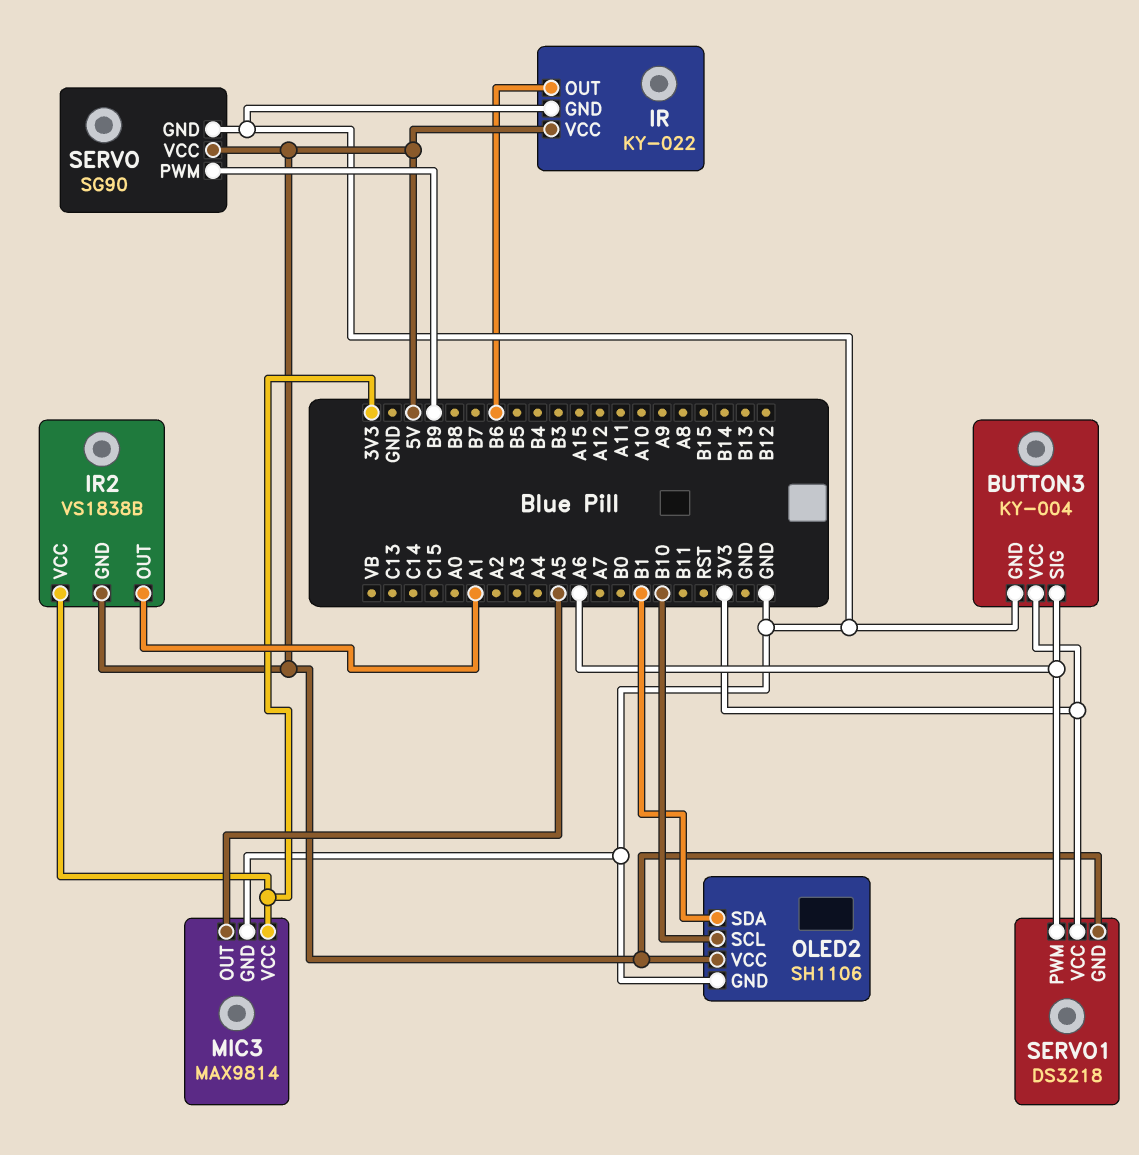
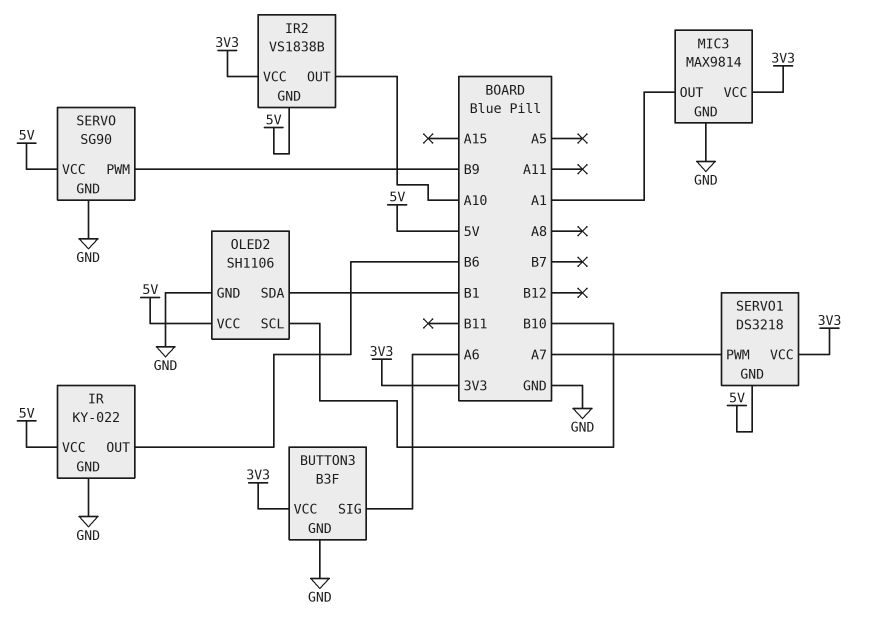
BUTTON3: KY-004 -> B3F
IR2 pin OUT: A1 -> A10
MIC3 pin OUT: A5 -> A1
SERVO1 pin PWM: A6 -> A7

